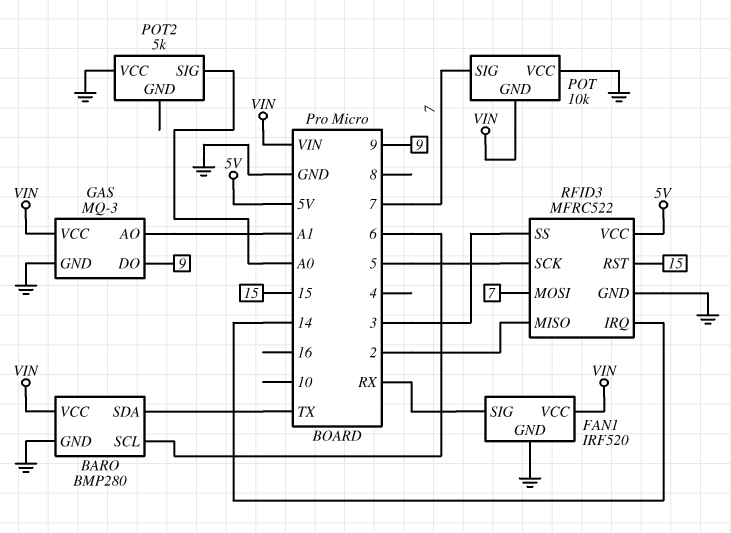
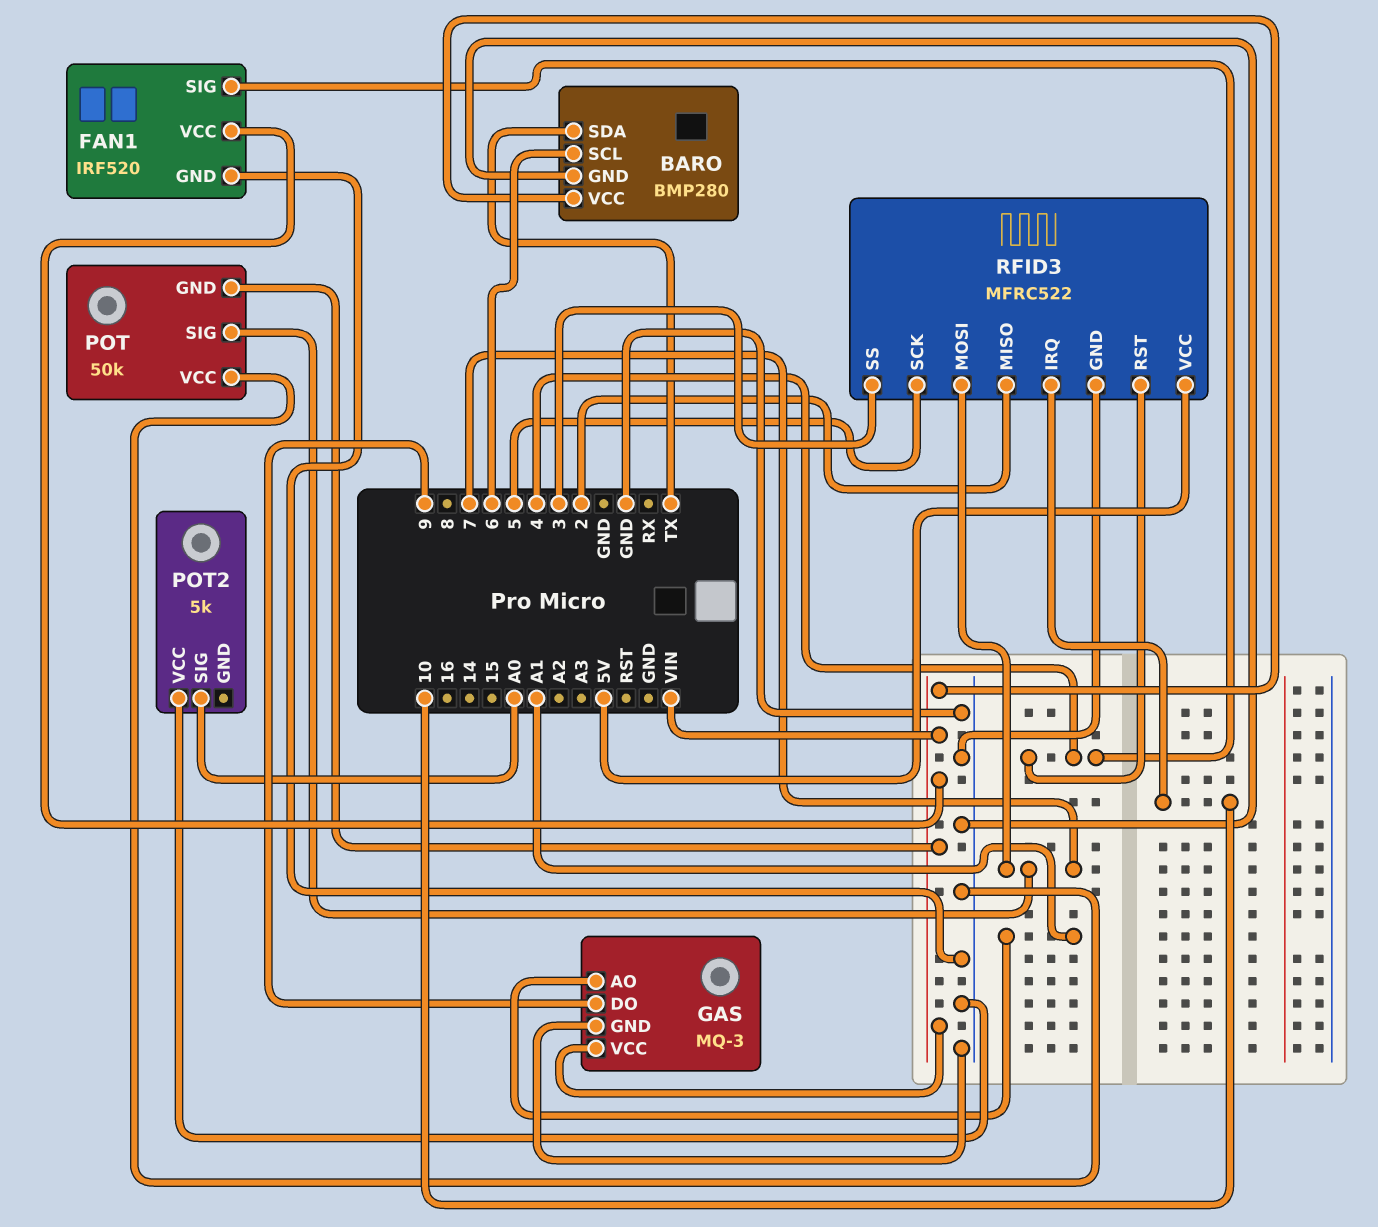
FAN1 pin SIG: RX -> 4
POT: 10k -> 50k
RFID3 pin IRQ: 14 -> 10
RFID3 pin RST: 15 -> 4

